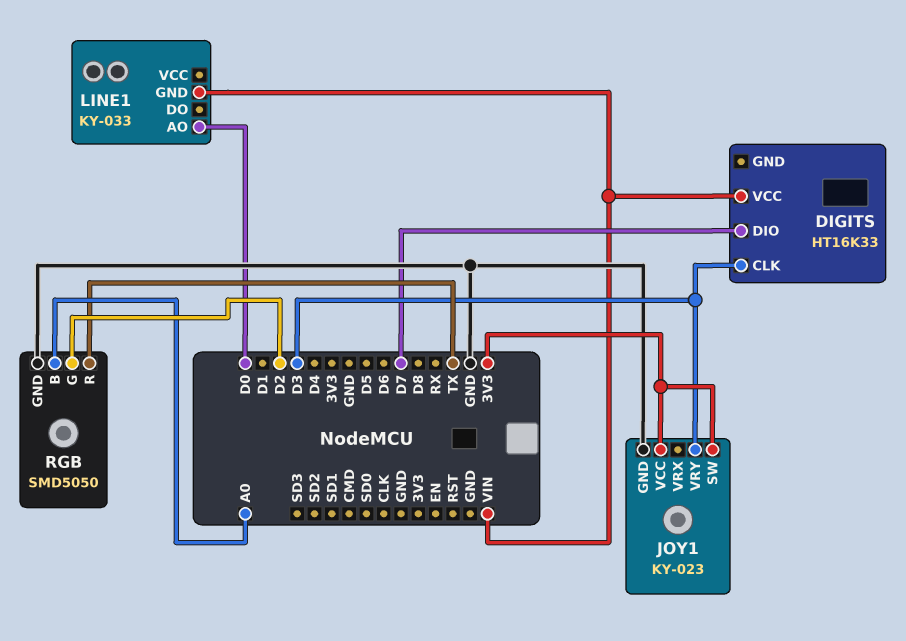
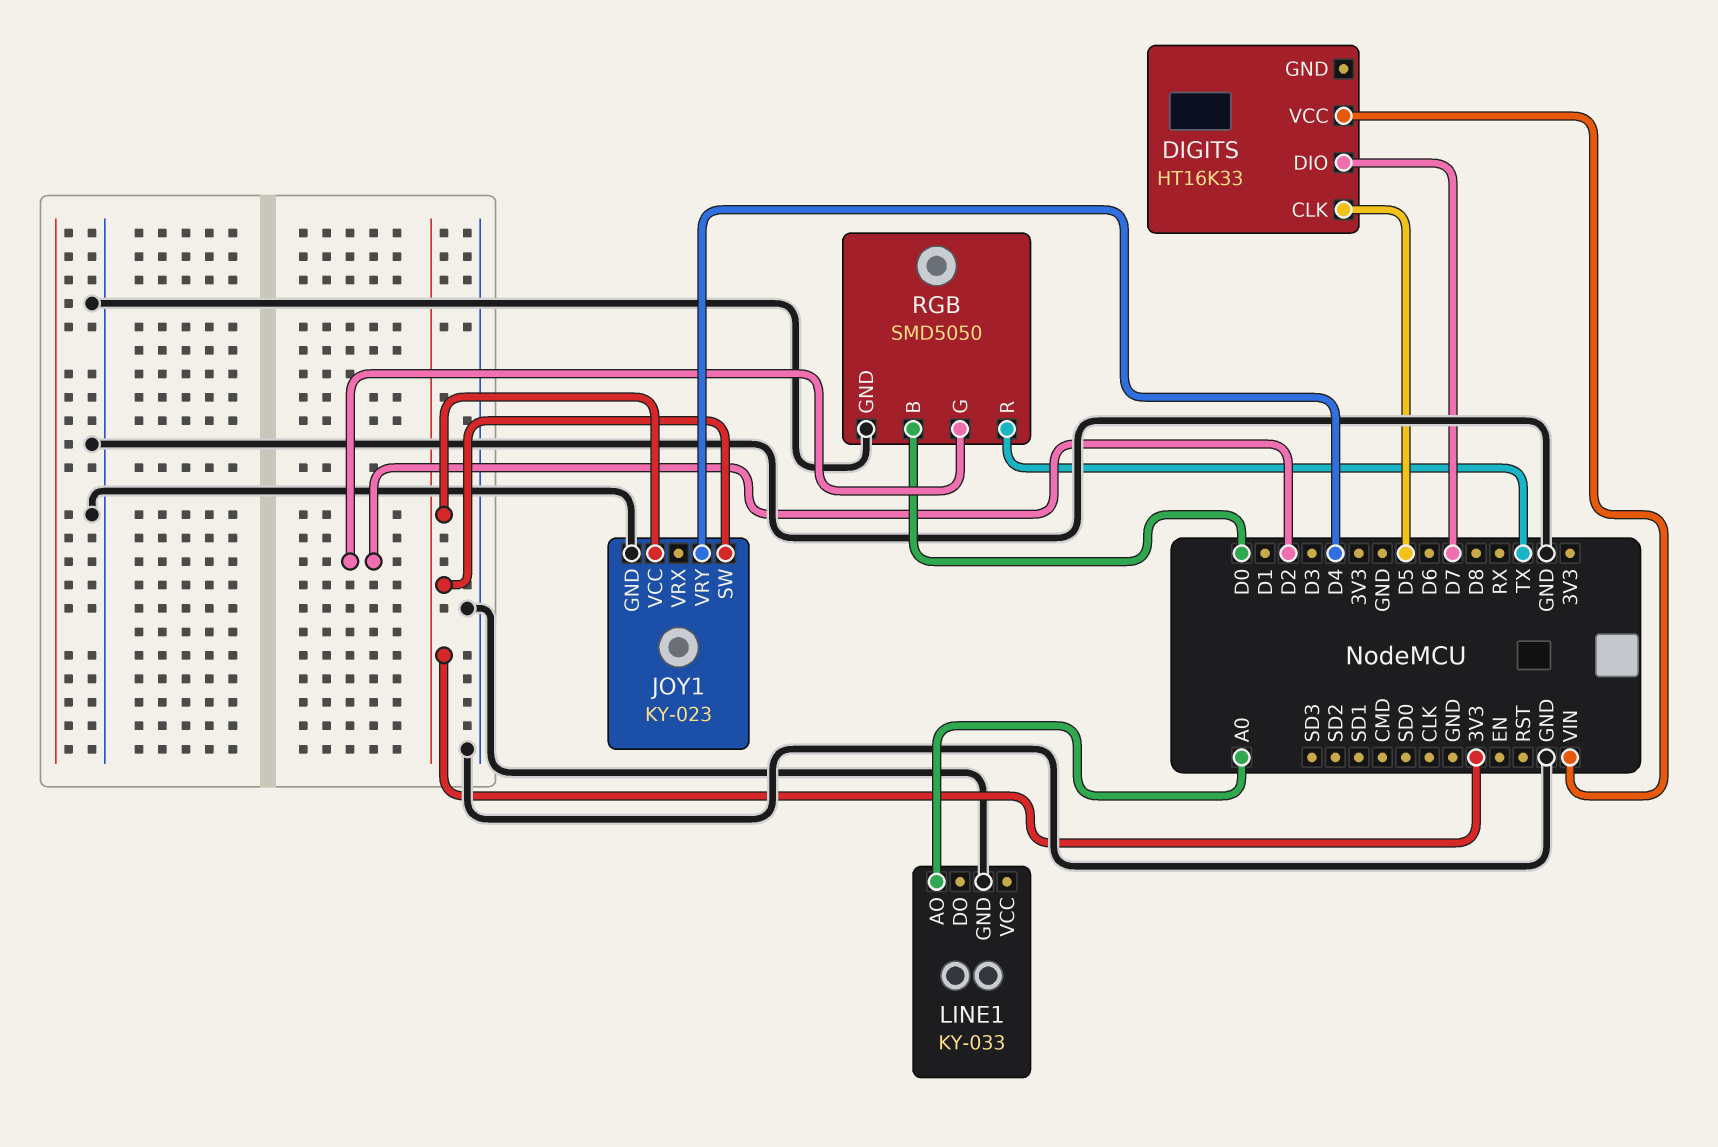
DIGITS pin CLK: D3 -> D5
JOY1 pin VRY: D3 -> D4
LINE1 pin AO: D0 -> A0
LINE1 pin GND: VIN -> GND
RGB pin B: A0 -> D0

